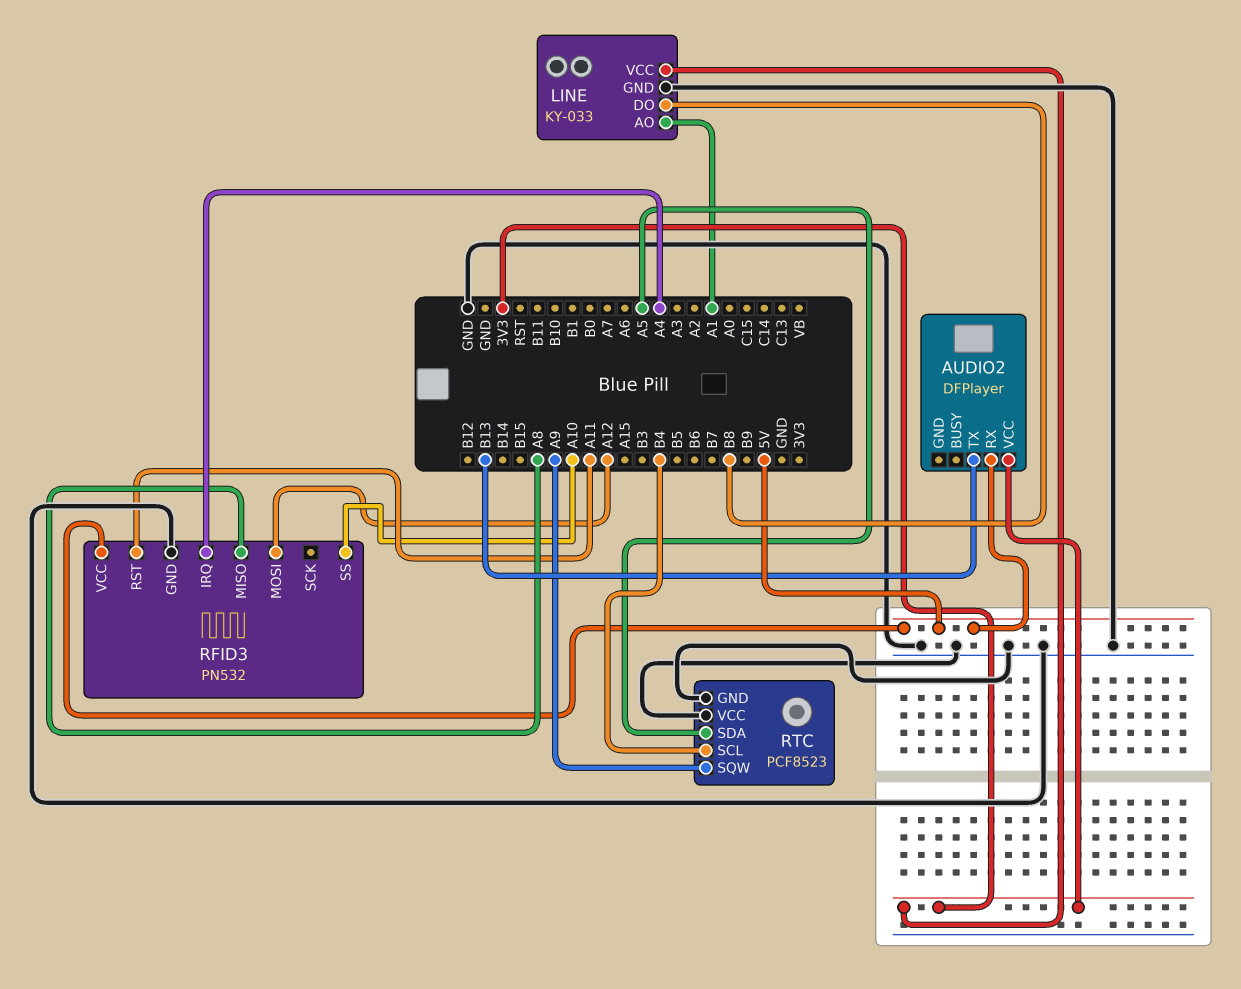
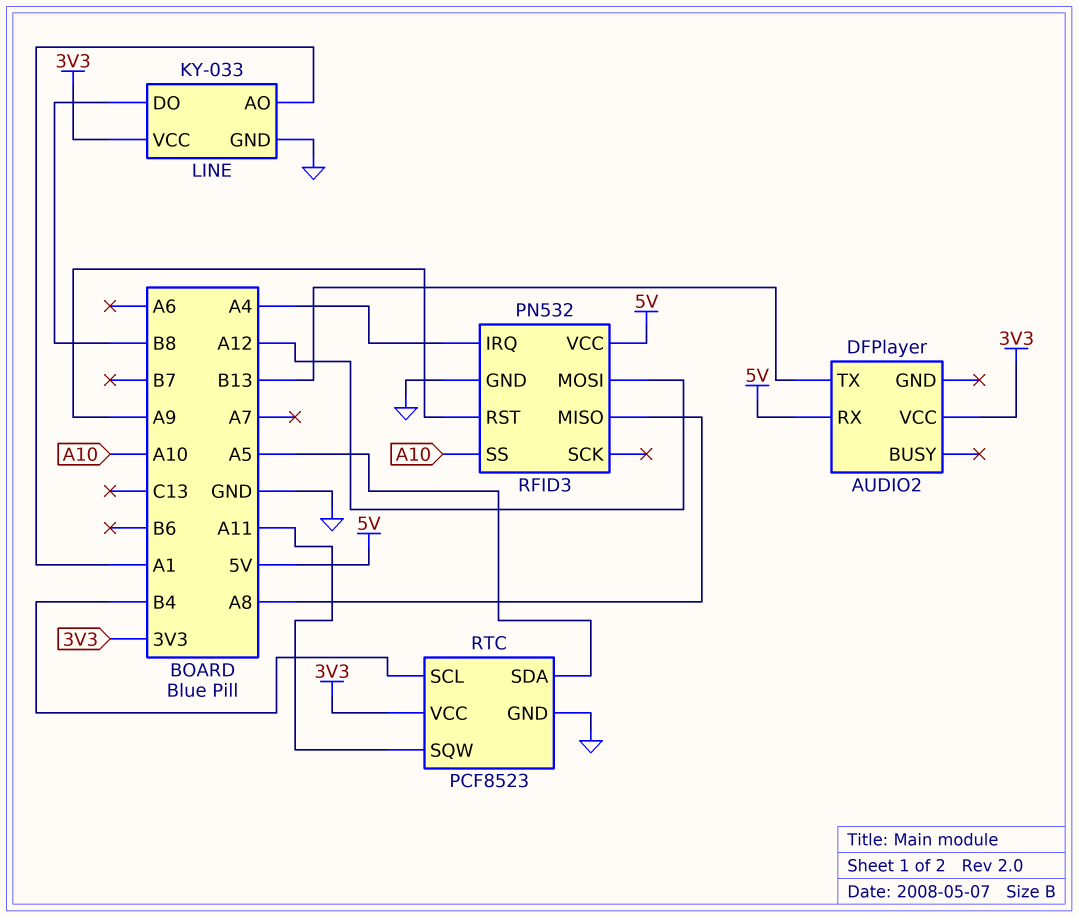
RFID3 pin RST: A11 -> A9
RTC pin SQW: A9 -> A11
RTC pin VCC: GND -> 3V3

